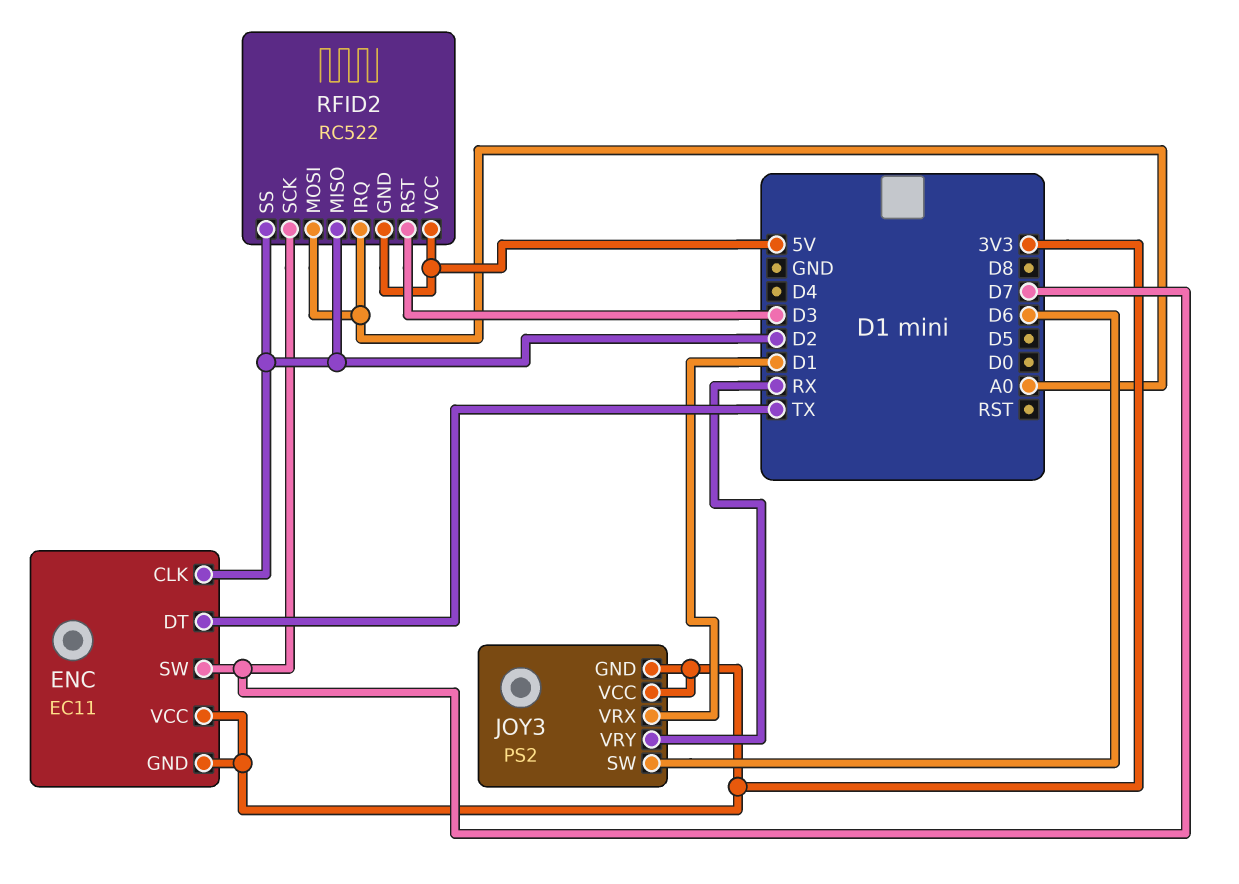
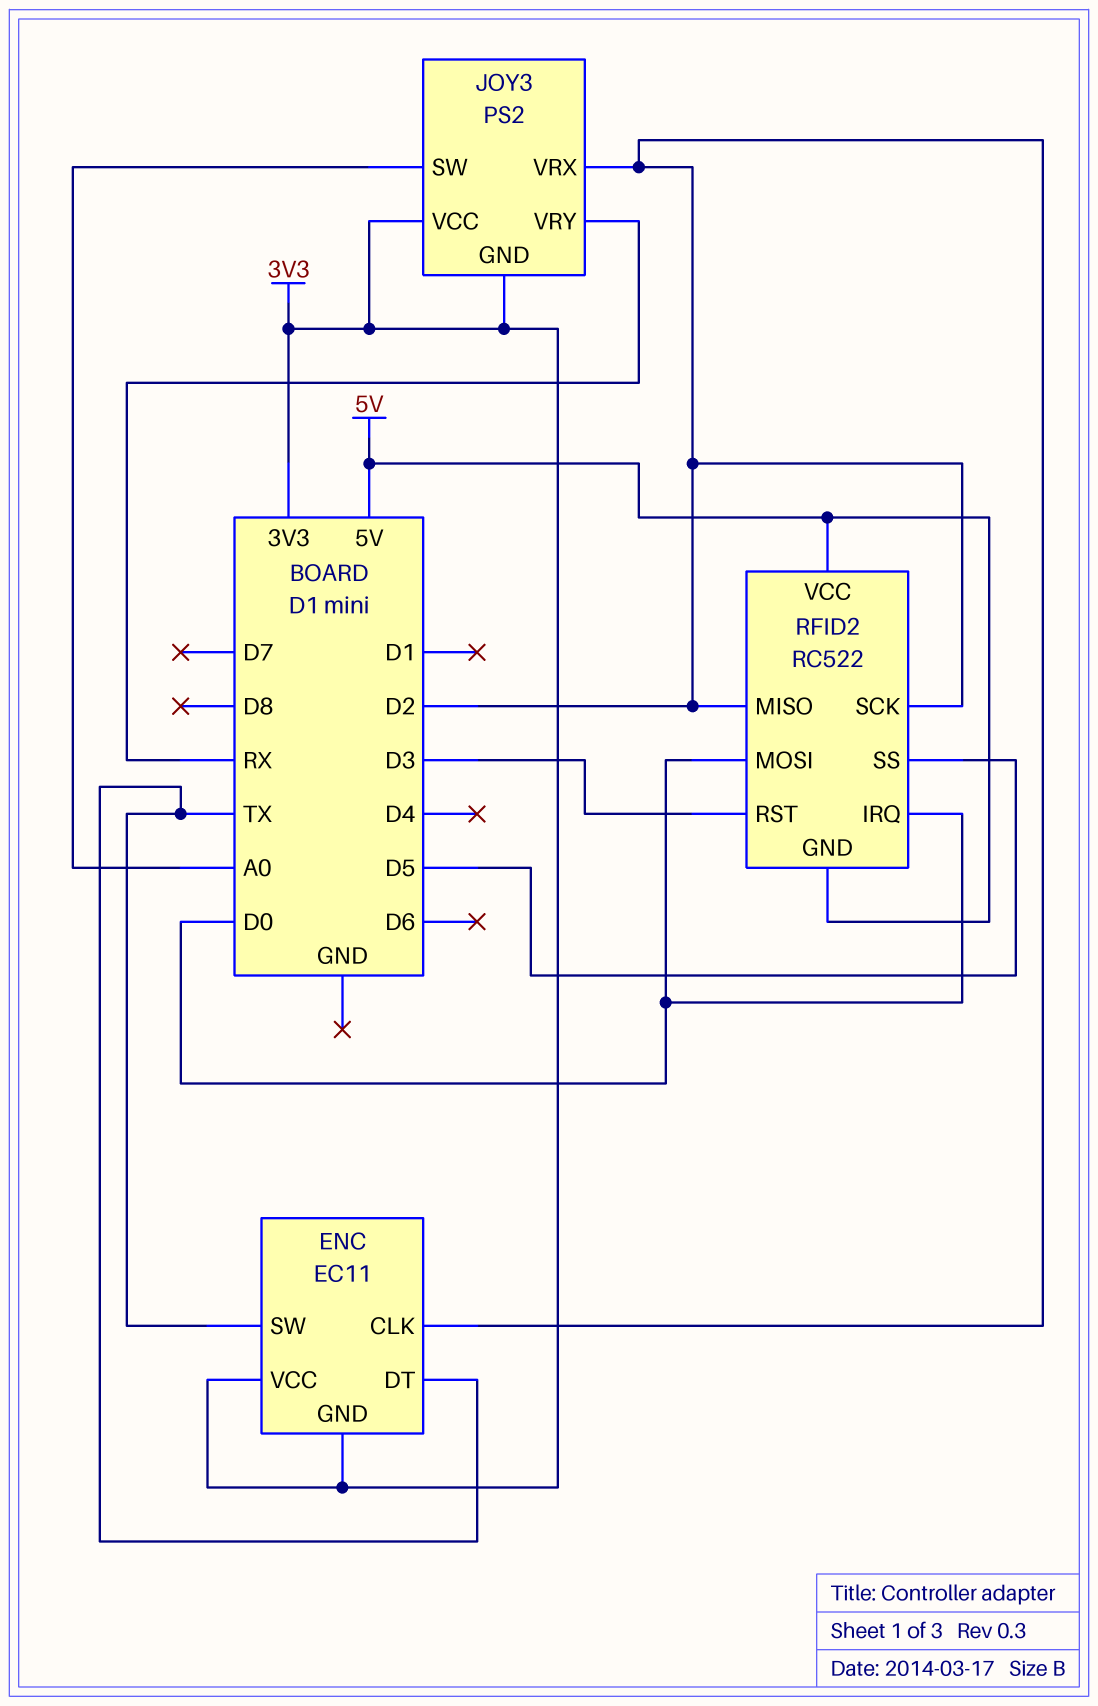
ENC pin SW: D7 -> TX
JOY3 pin SW: D6 -> A0
JOY3 pin VRX: D1 -> D2
RFID2 pin IRQ: A0 -> D0
RFID2 pin MOSI: A0 -> D0
RFID2 pin SCK: D7 -> D2
RFID2 pin SS: D2 -> D5

